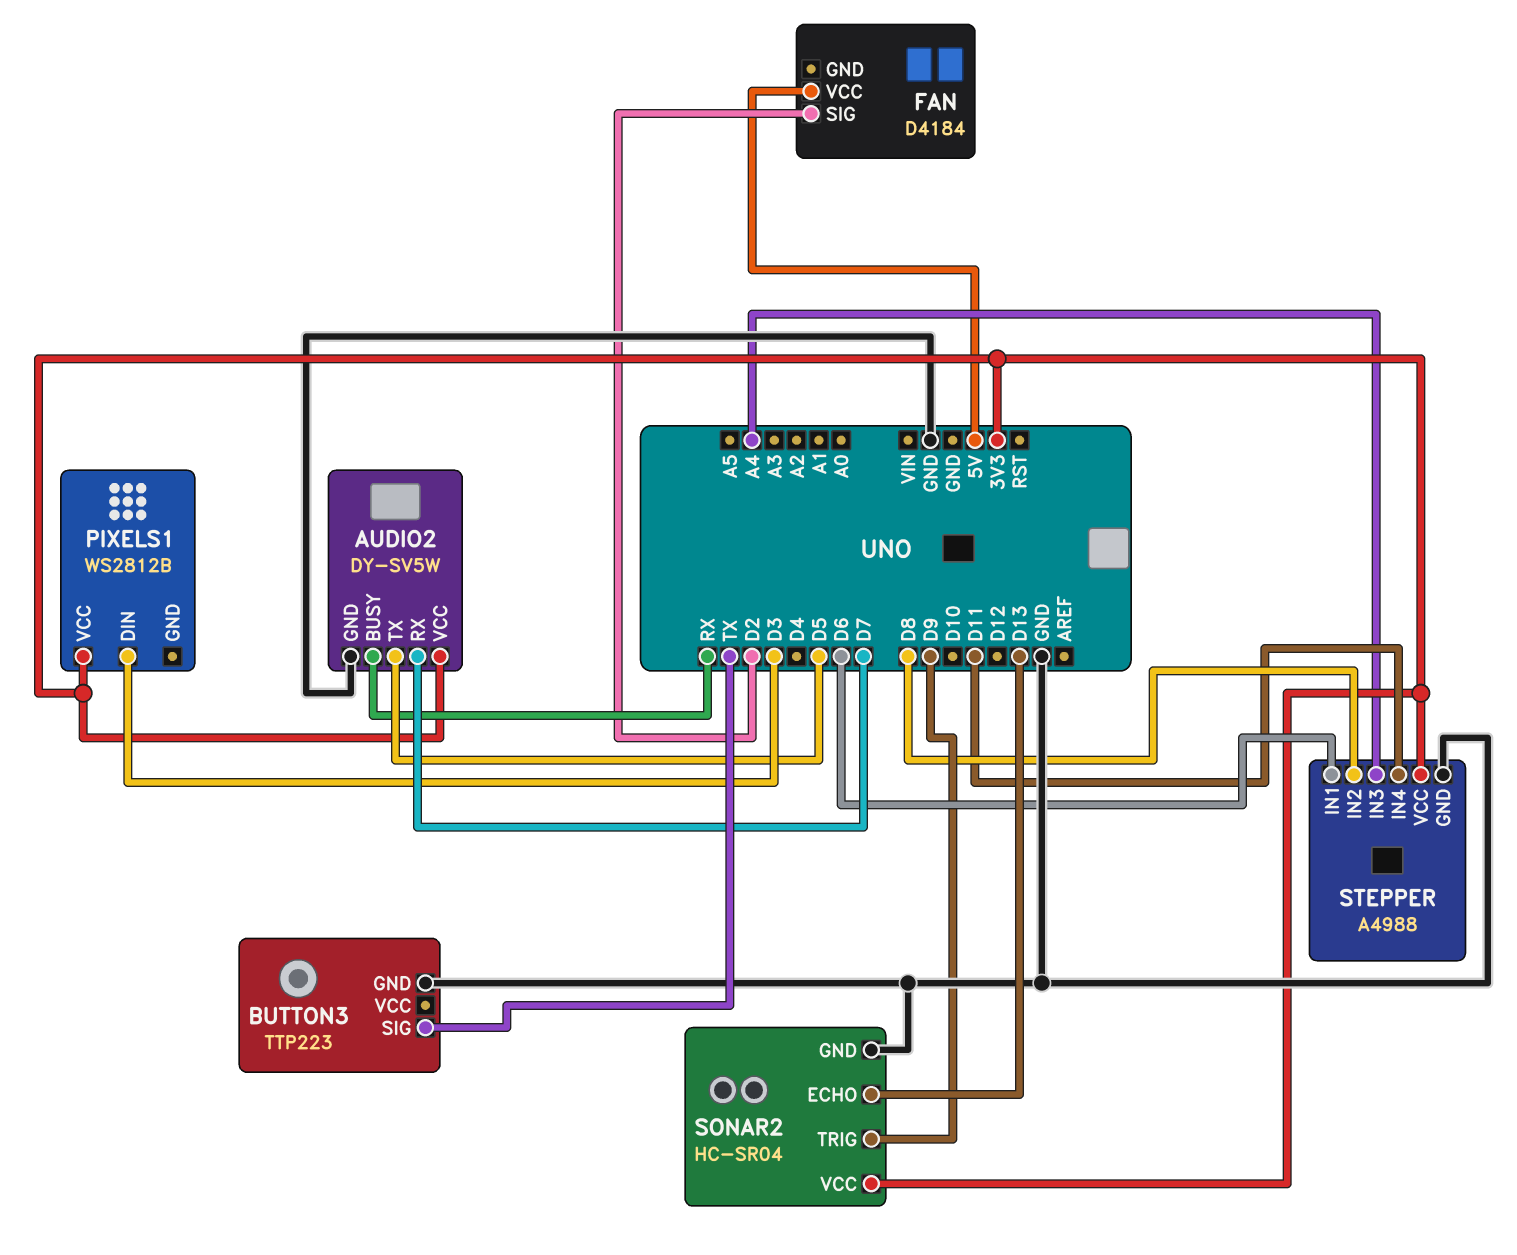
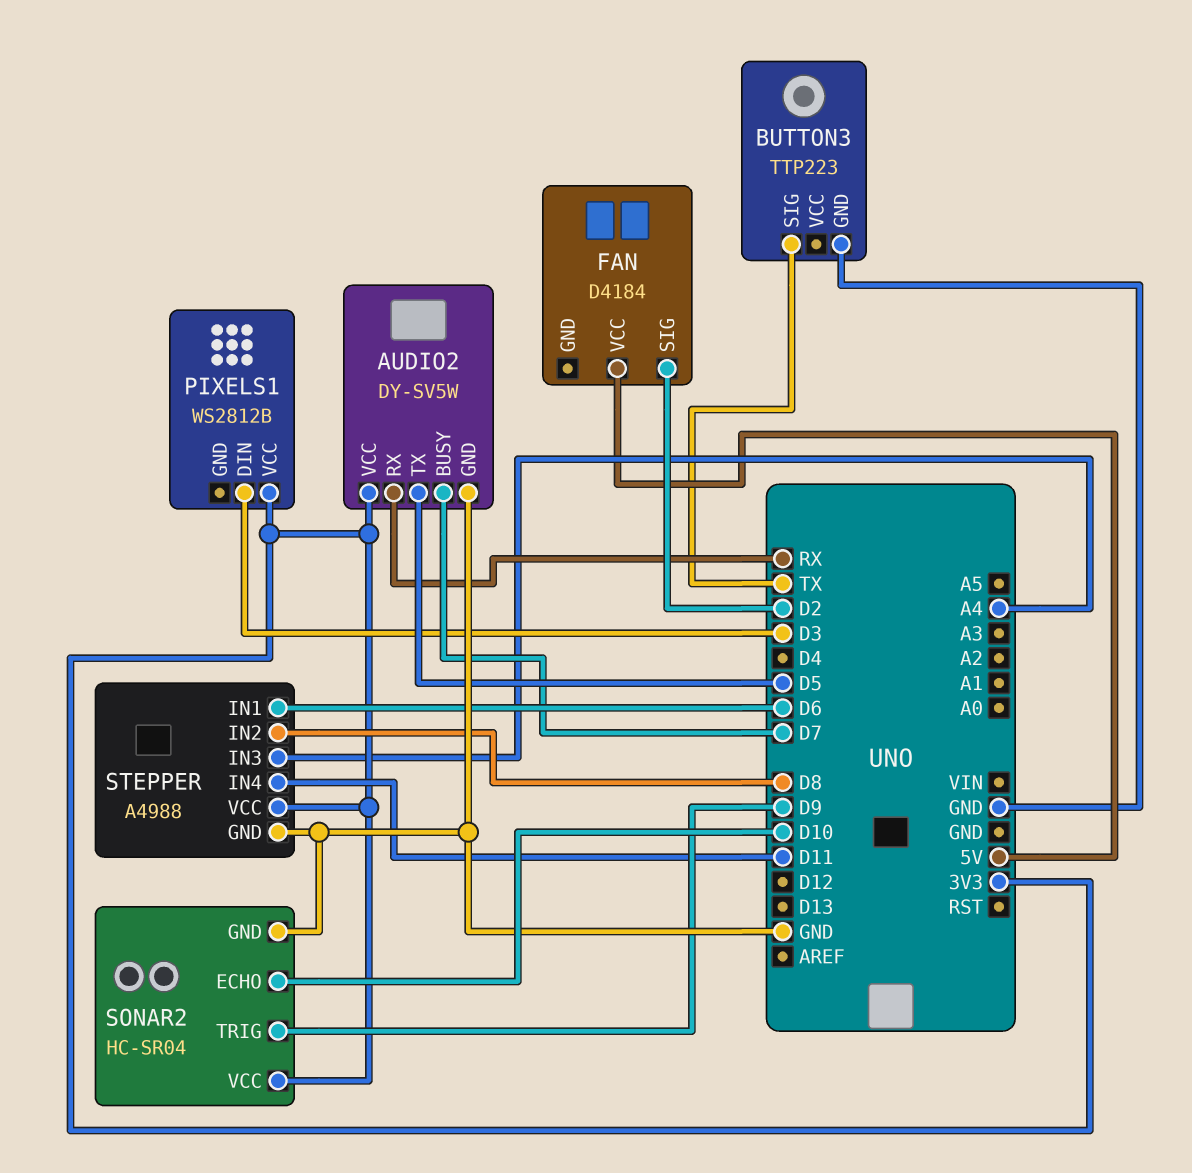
AUDIO2 pin BUSY: RX -> D7
AUDIO2 pin RX: D7 -> RX
SONAR2 pin ECHO: D13 -> D10

